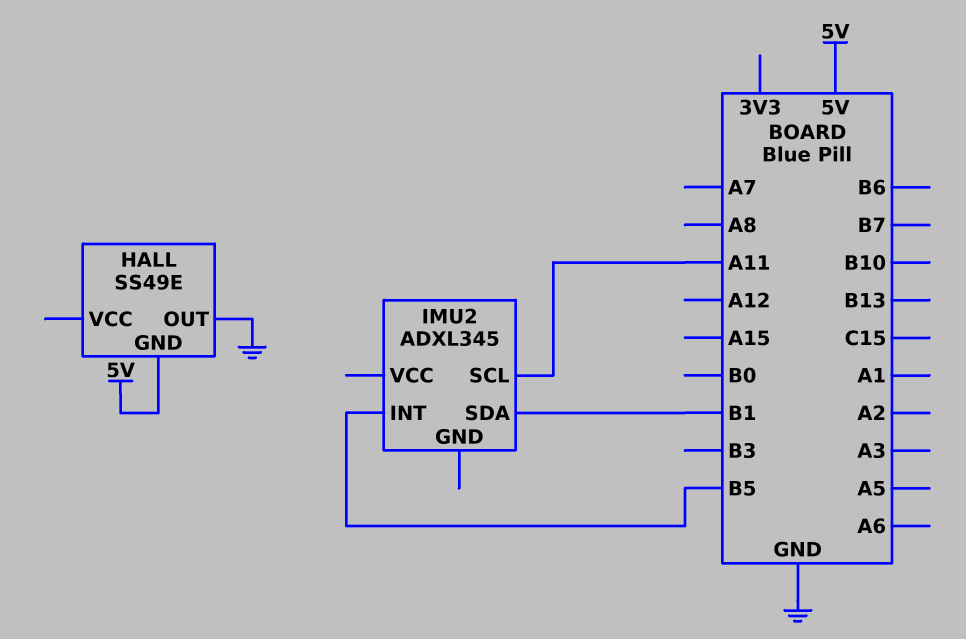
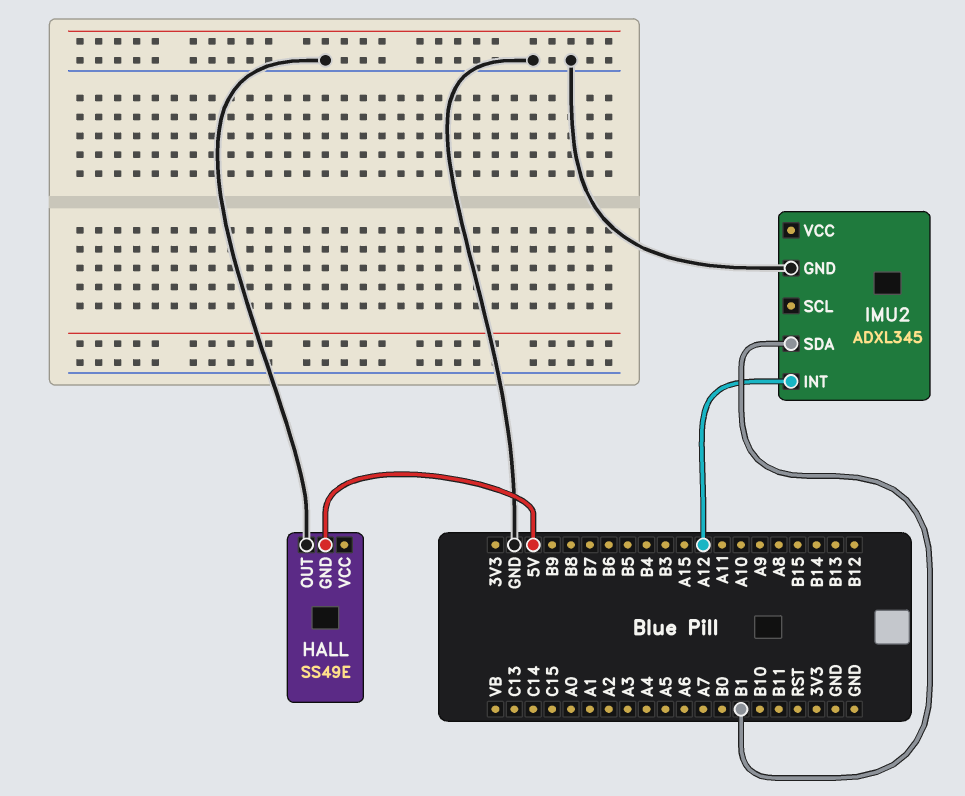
IMU2 pin GND: none -> GND
IMU2 pin INT: B5 -> A12
IMU2 pin SCL: A11 -> none

